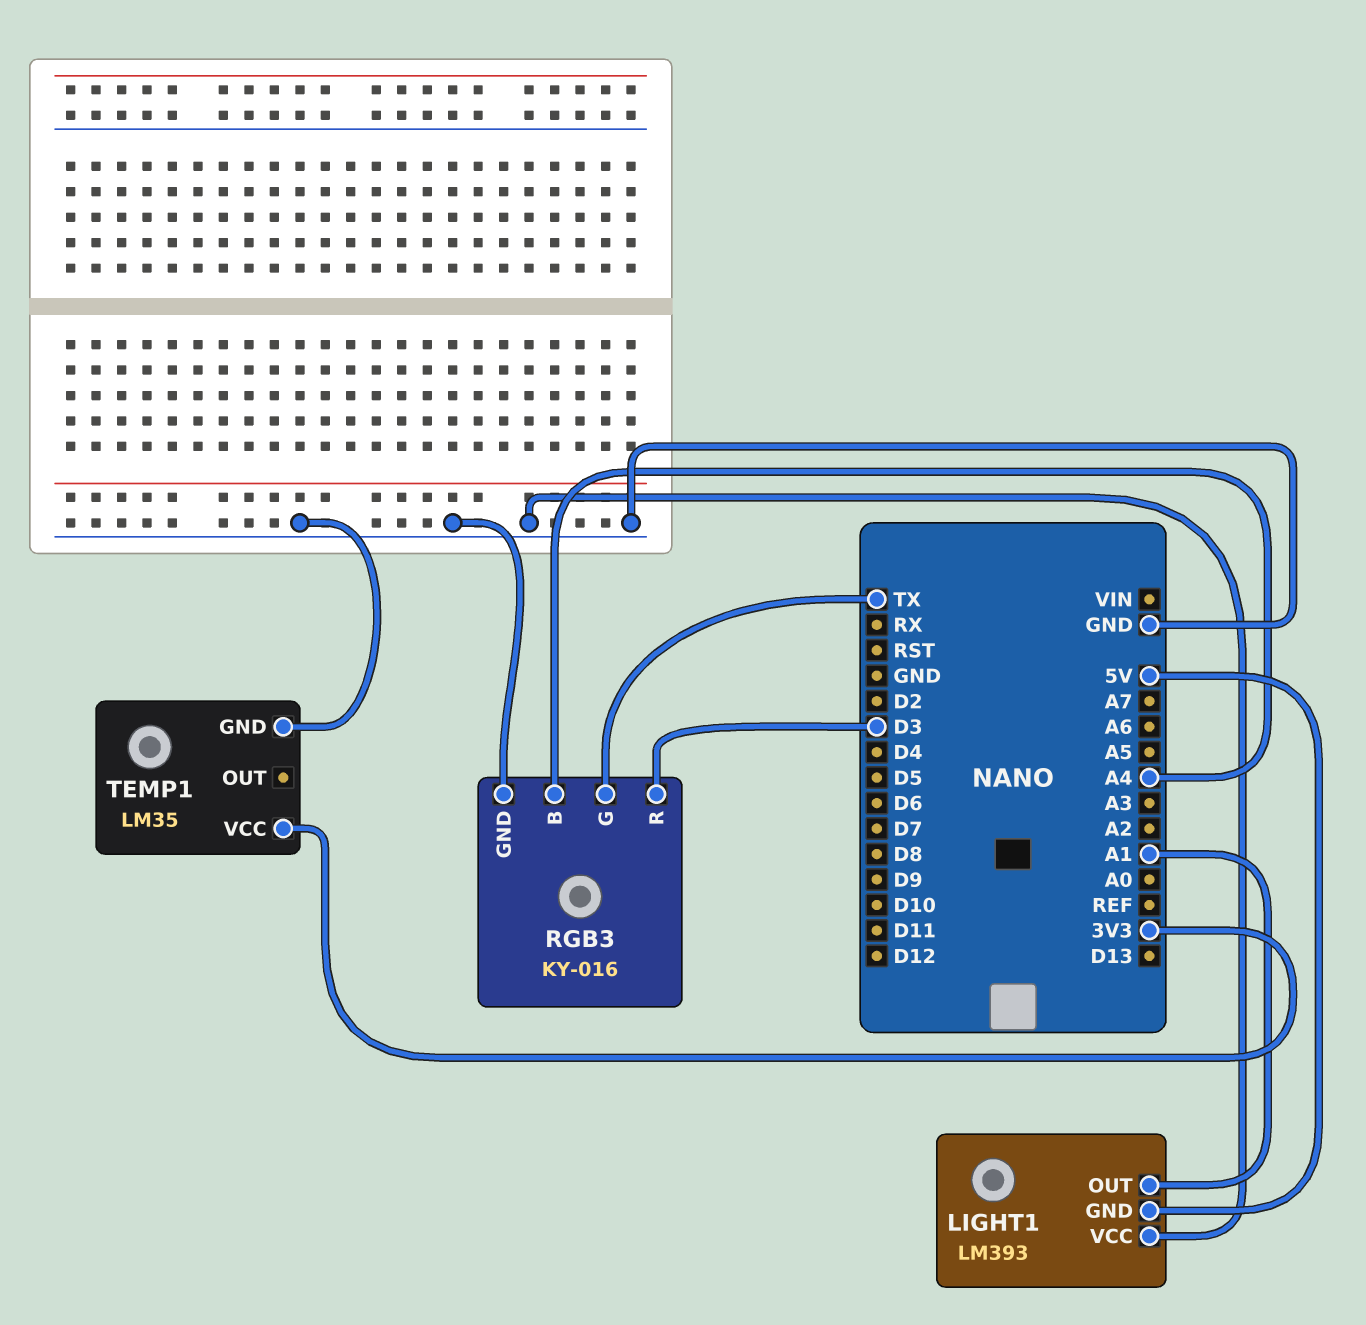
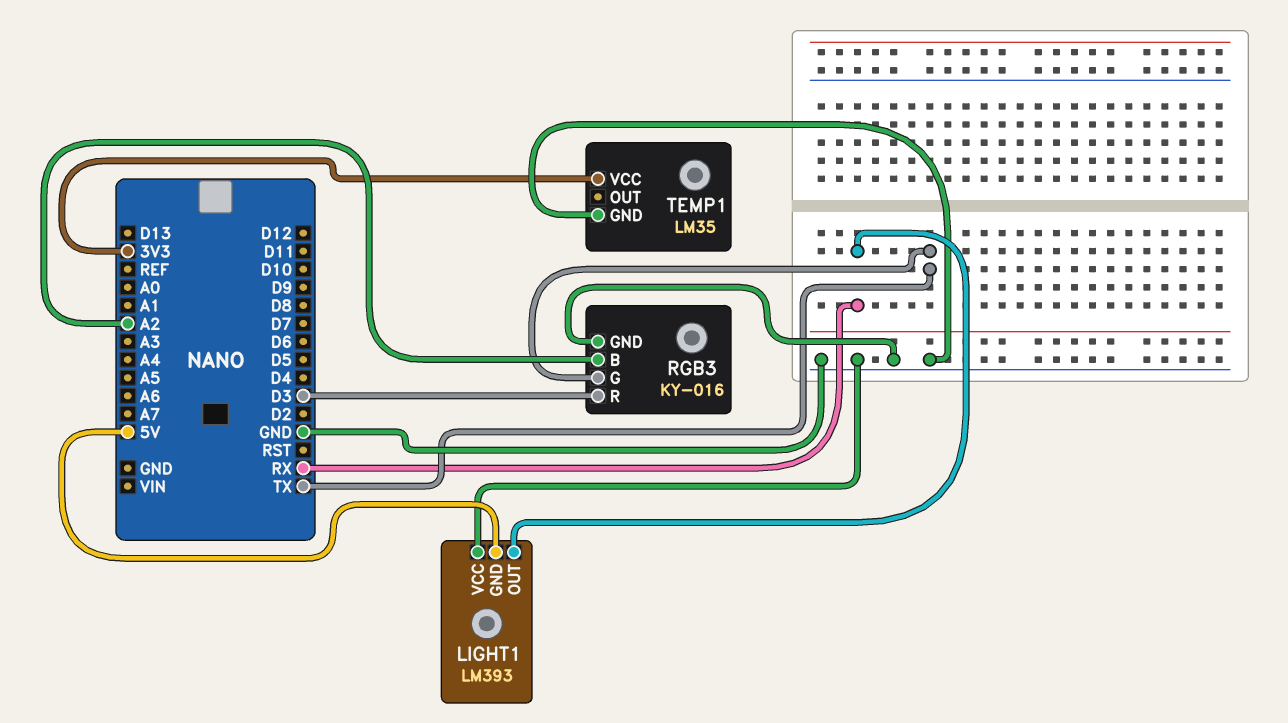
LIGHT1 pin OUT: A1 -> RX
RGB3 pin B: A4 -> A2

